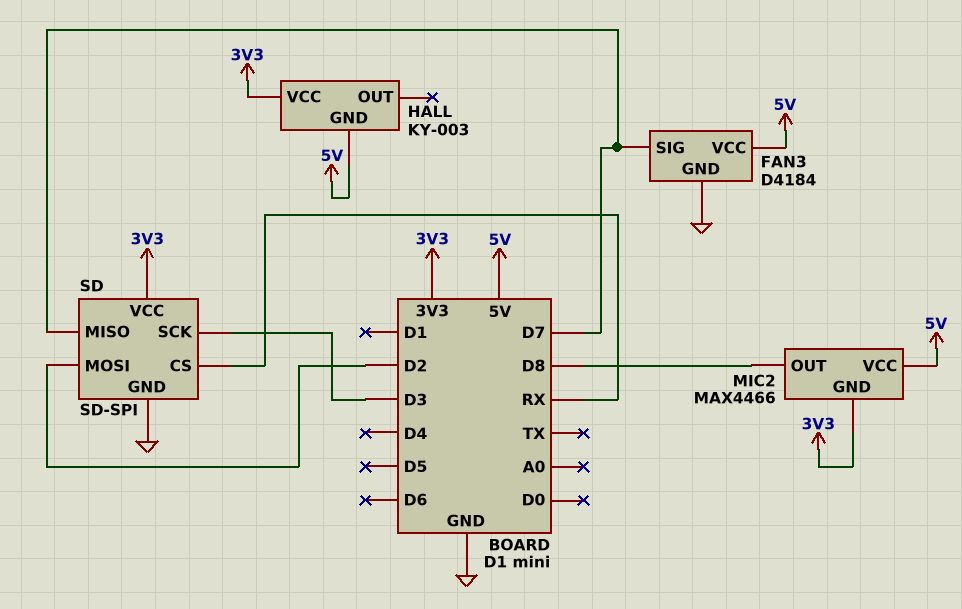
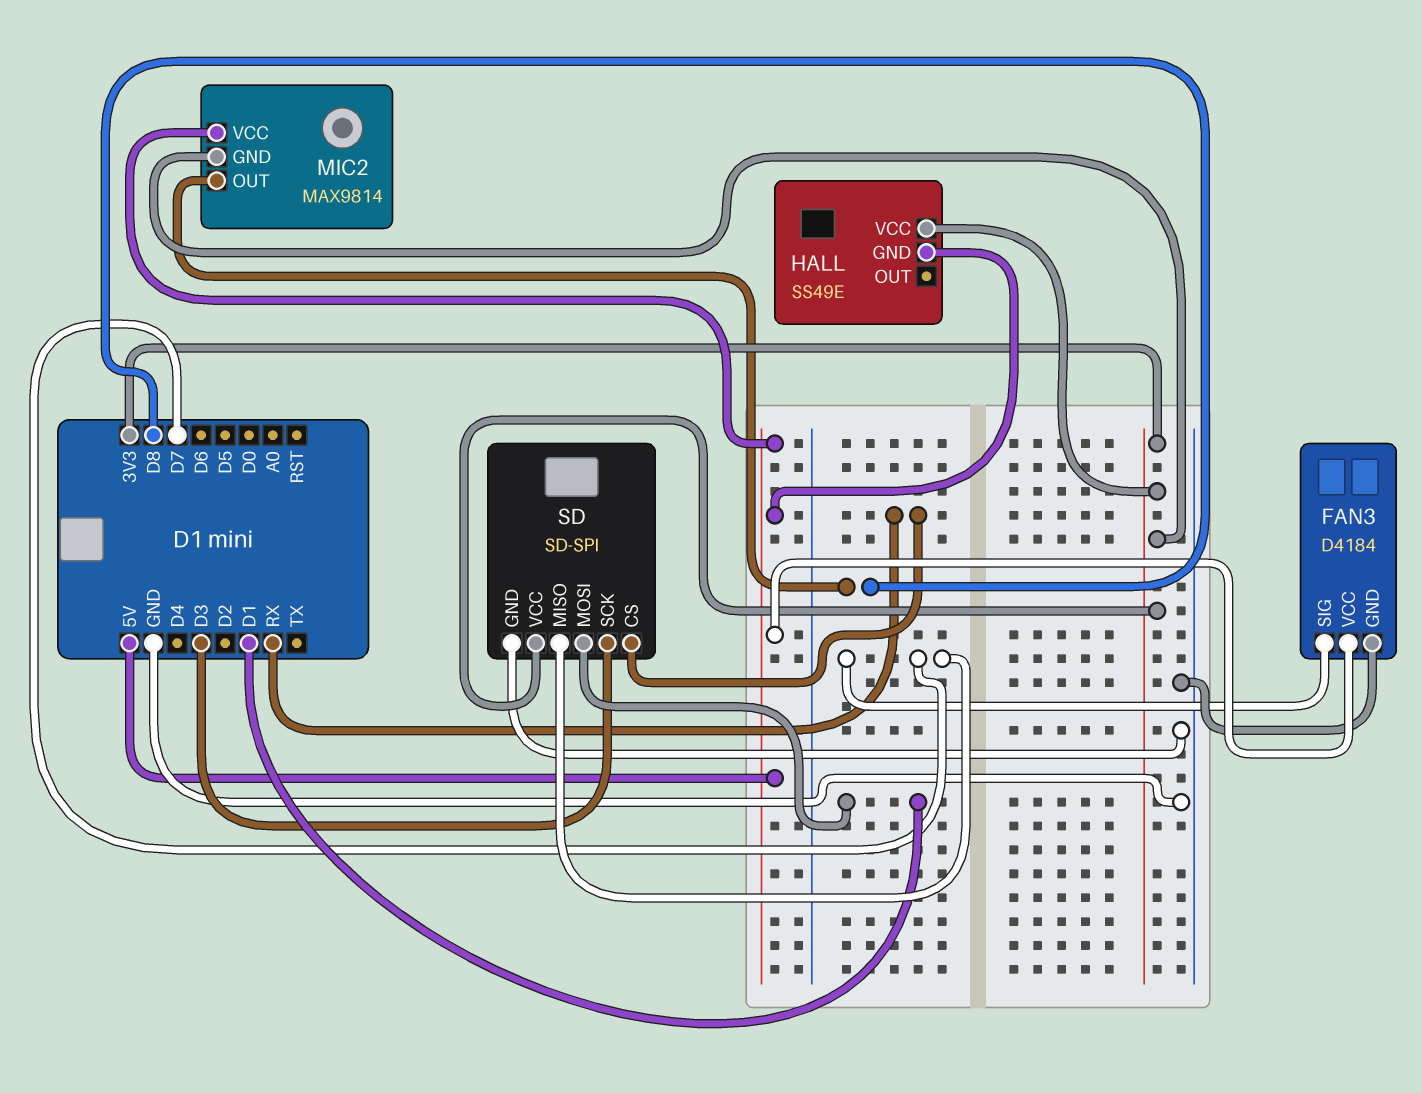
HALL: KY-003 -> SS49E
MIC2: MAX4466 -> MAX9814
SD pin MOSI: D2 -> D1

